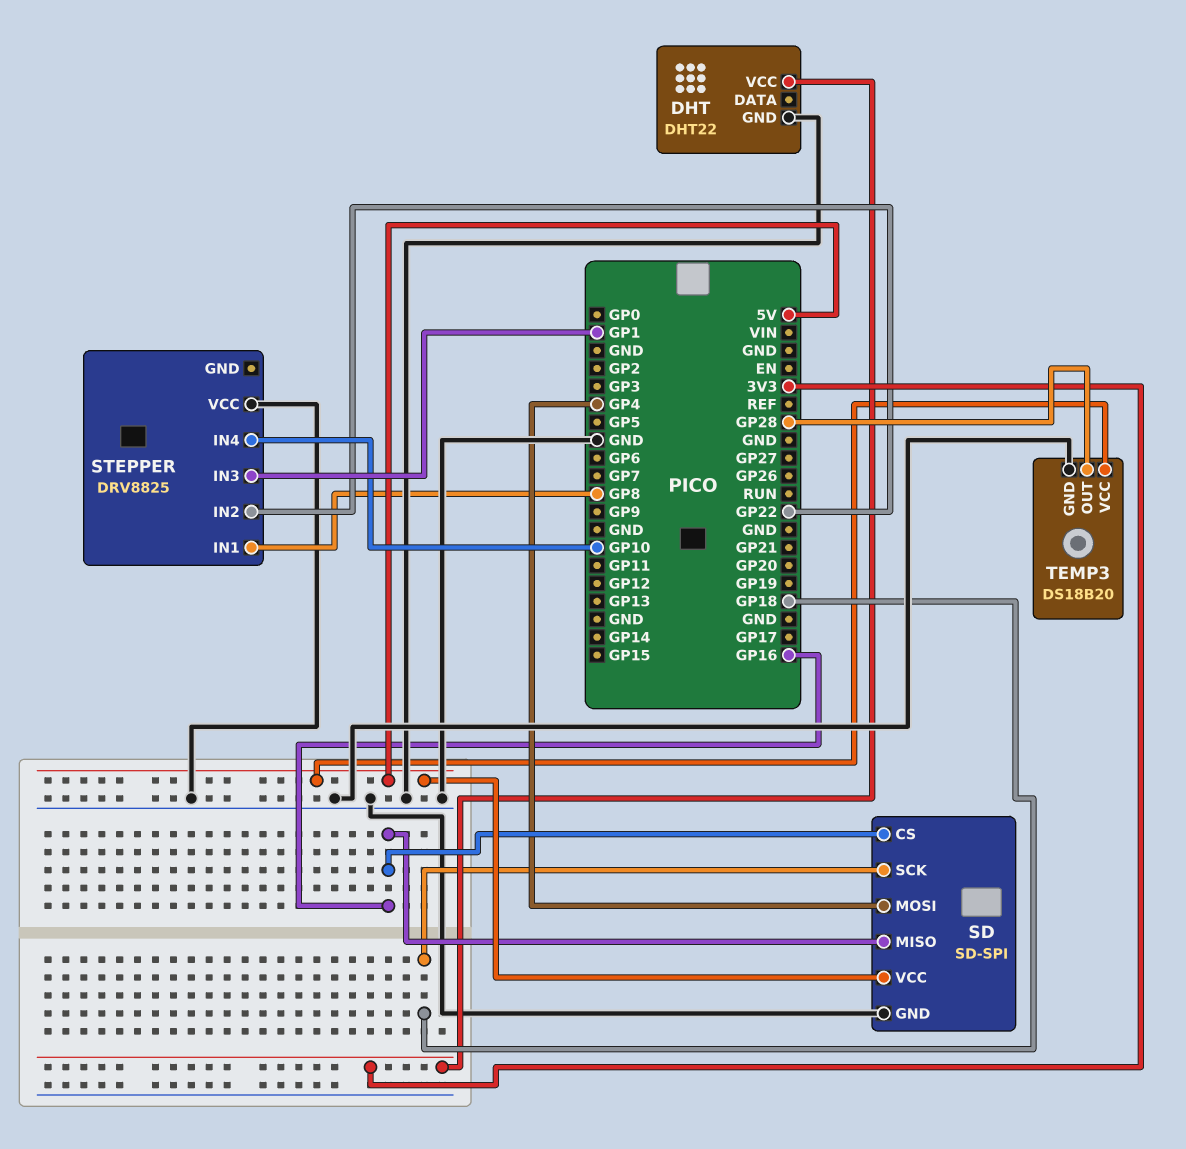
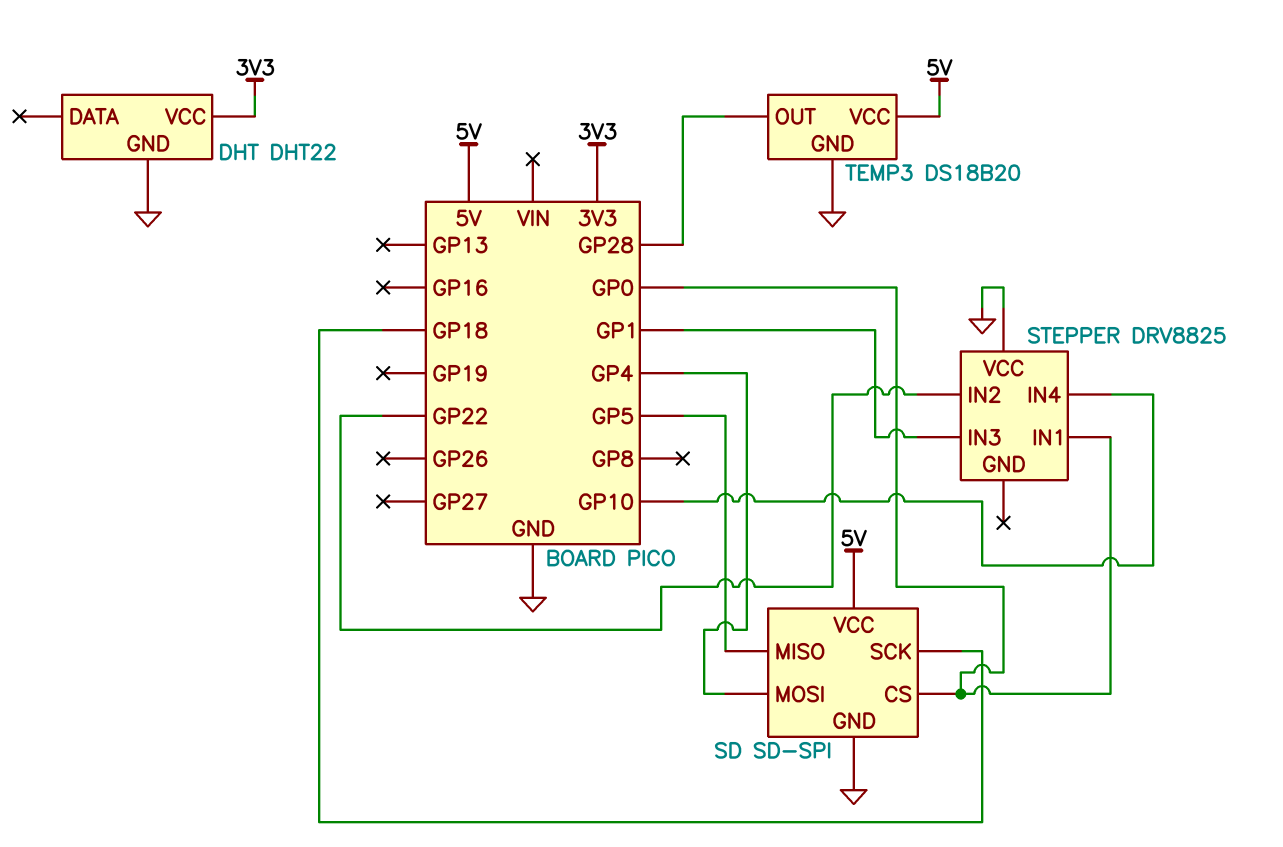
SD pin CS: GP16 -> GP0
SD pin MISO: GP16 -> GP5
STEPPER pin IN1: GP8 -> GP0

